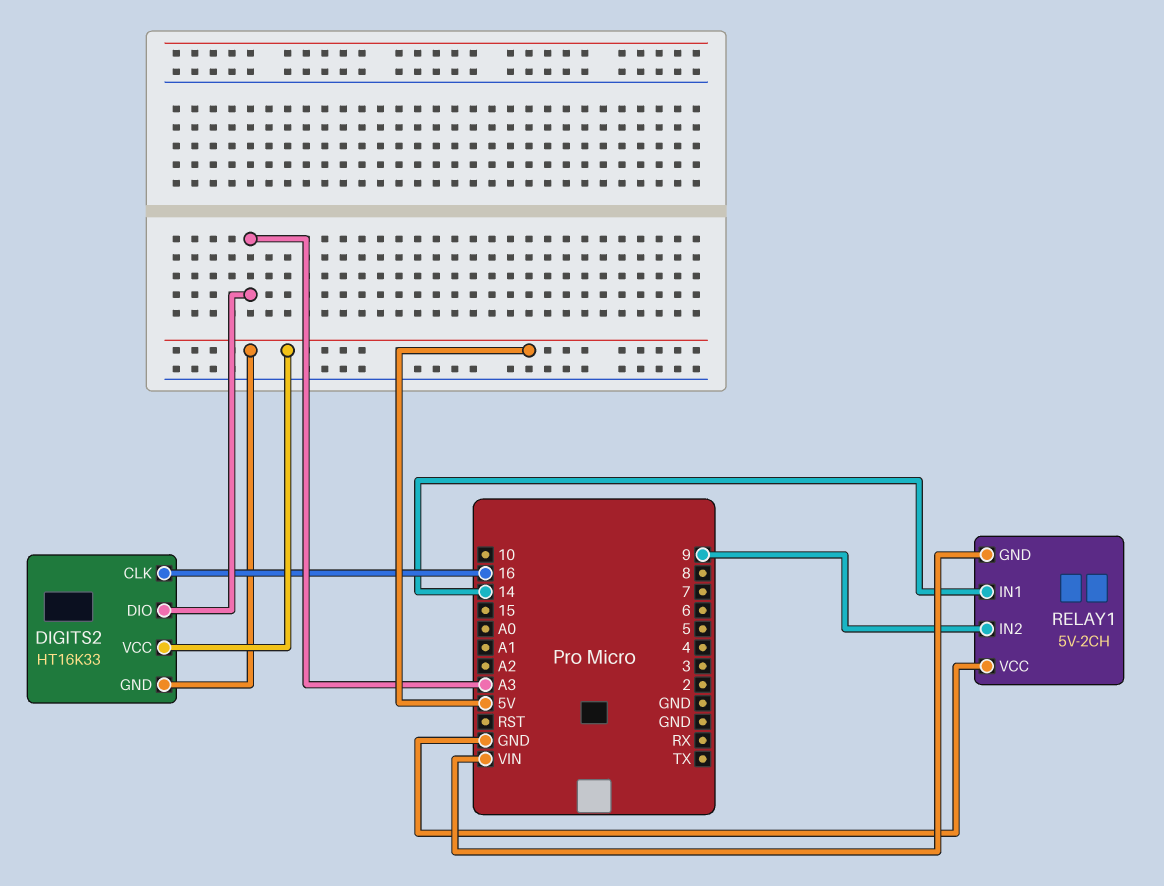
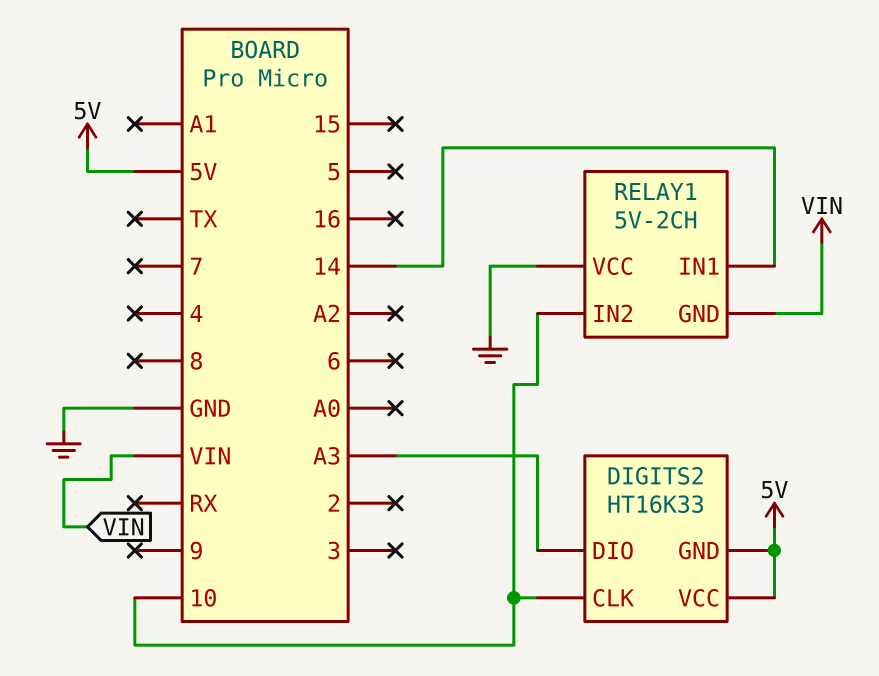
DIGITS2 pin CLK: 16 -> 10
RELAY1 pin IN2: 9 -> 10

